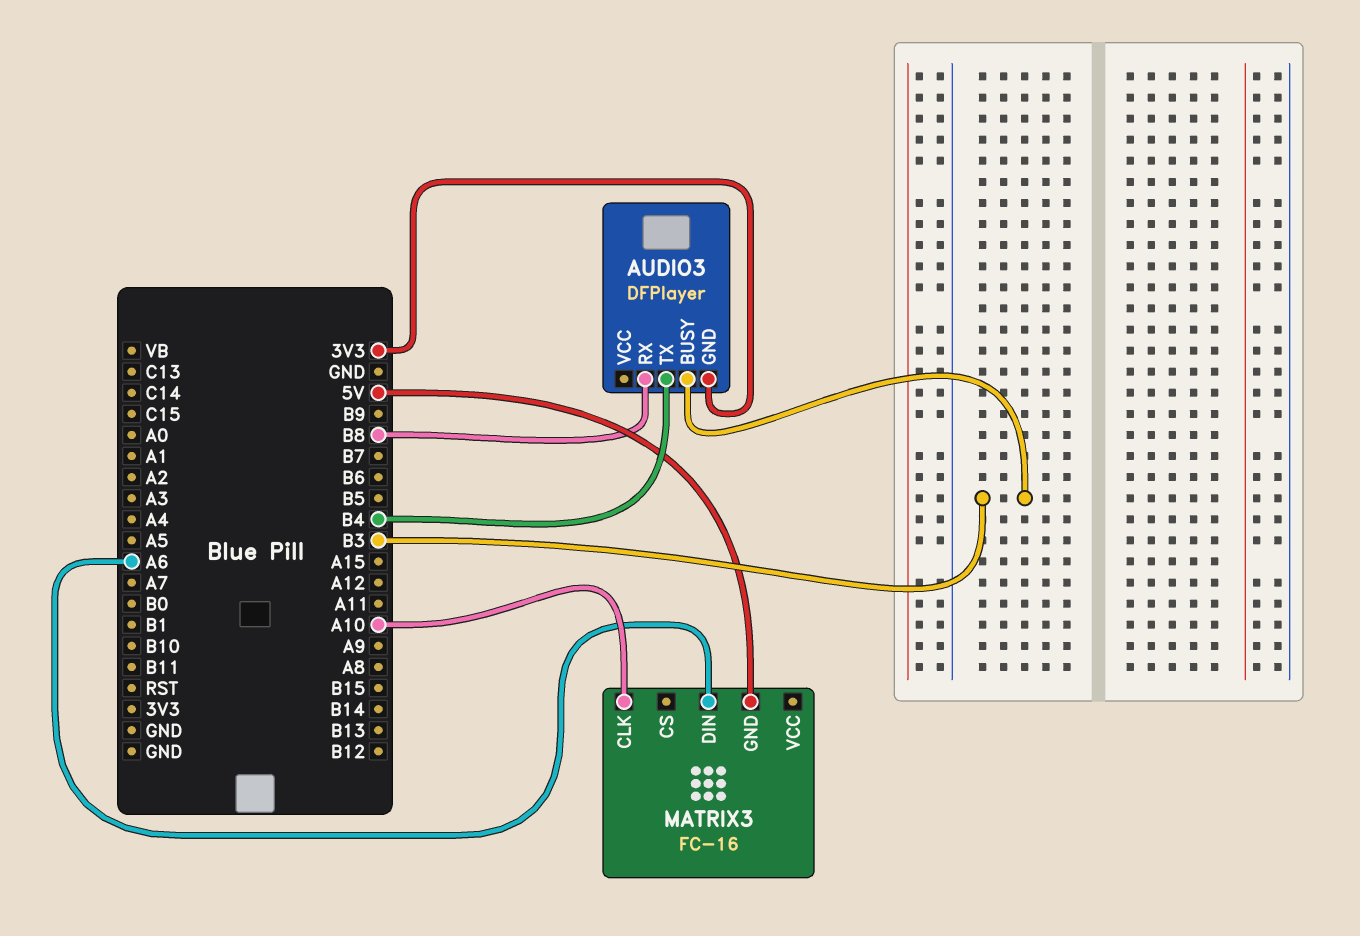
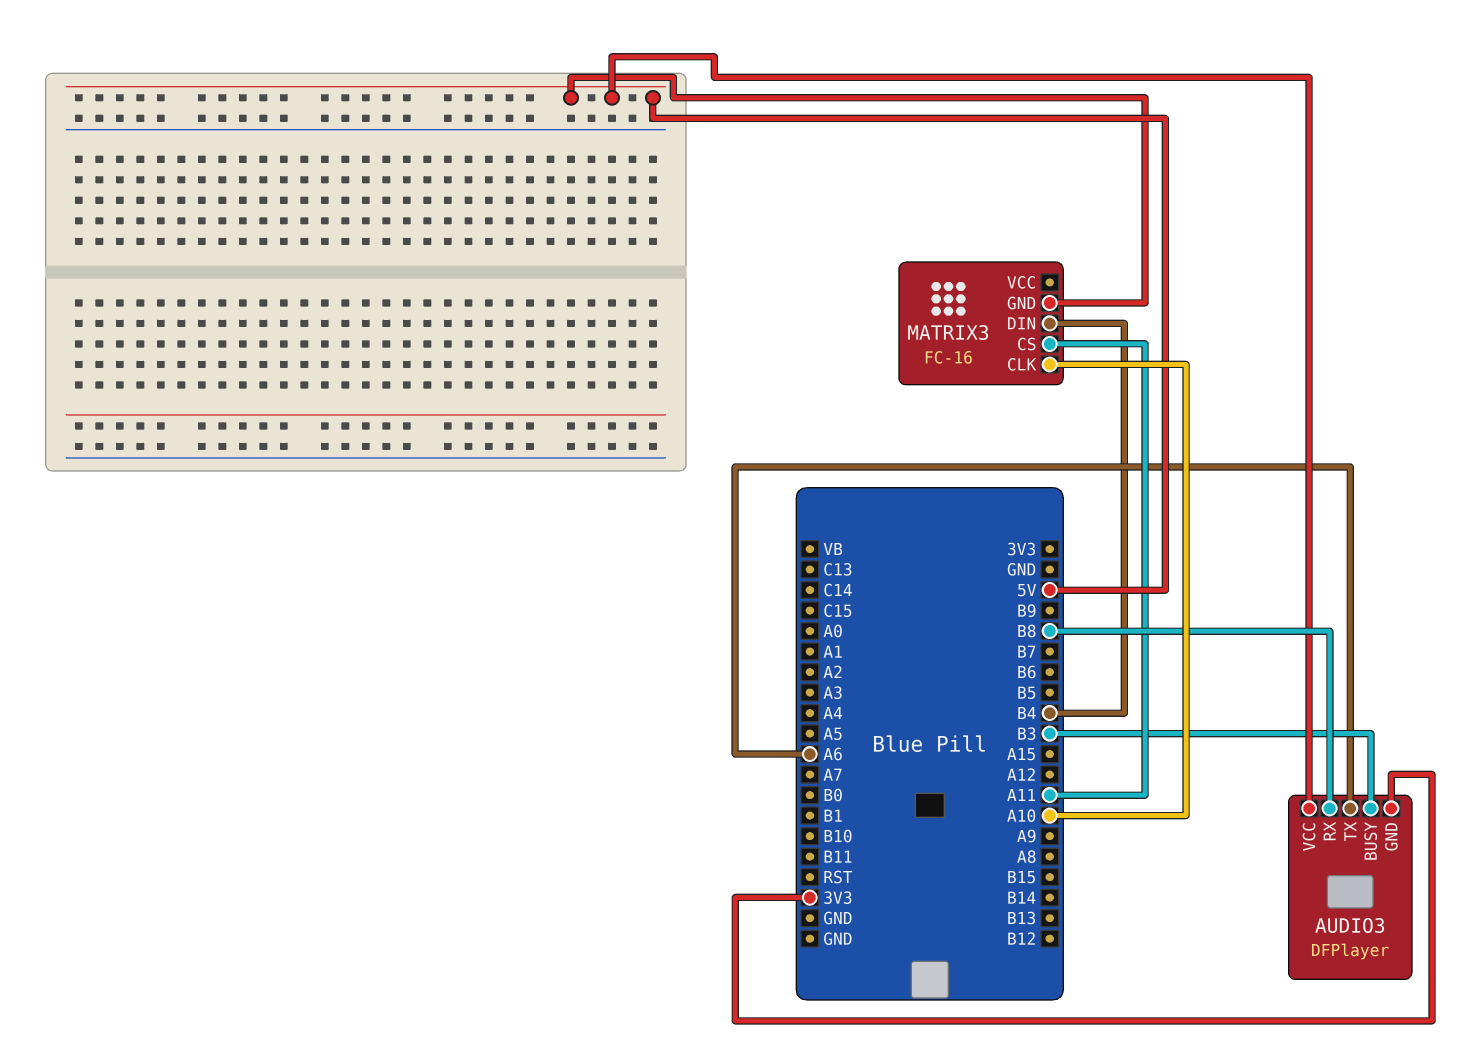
AUDIO3 pin TX: B4 -> A6
AUDIO3 pin VCC: none -> 5V
MATRIX3 pin CS: none -> A11
MATRIX3 pin DIN: A6 -> B4

